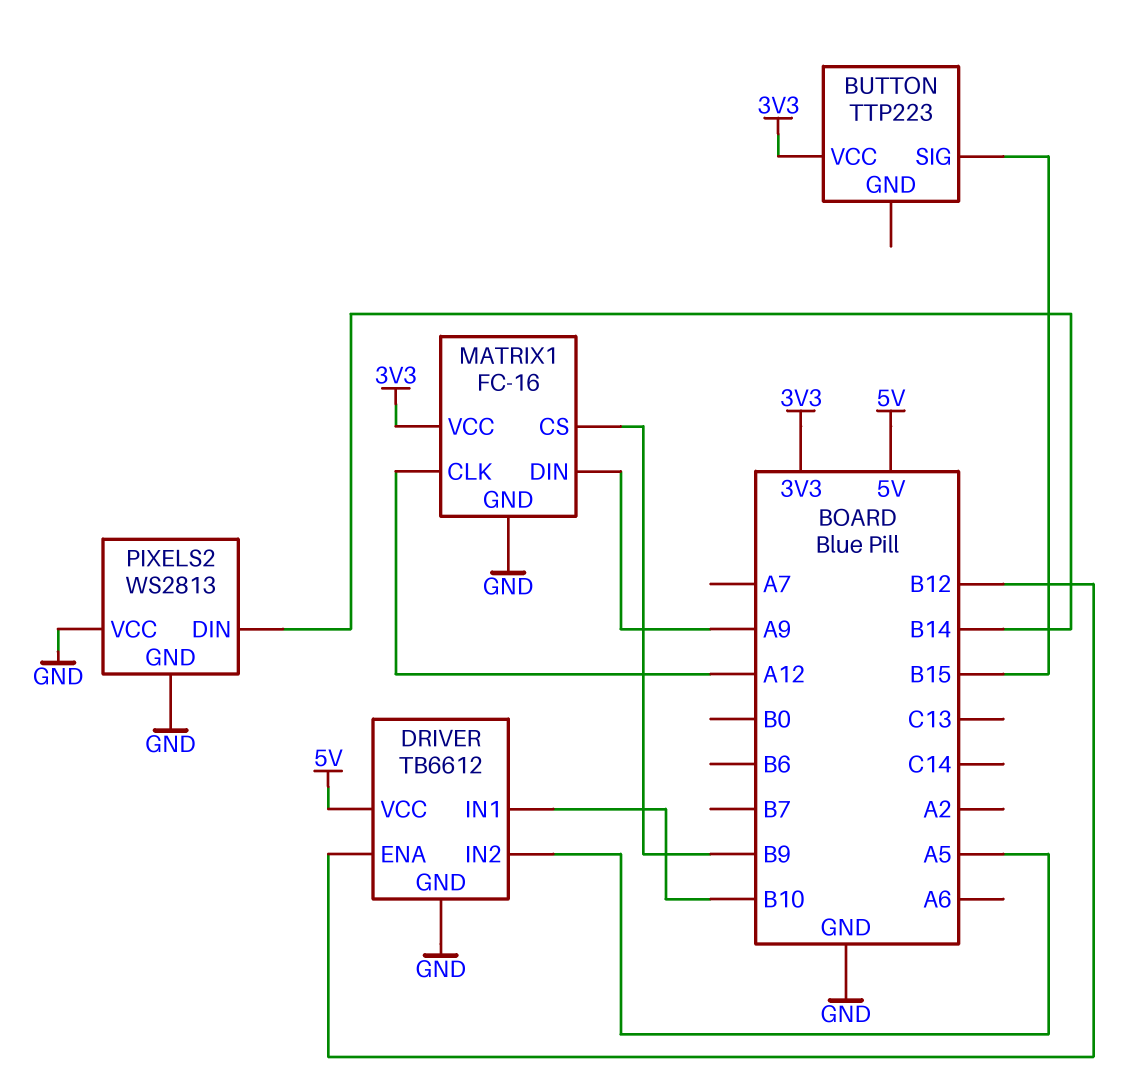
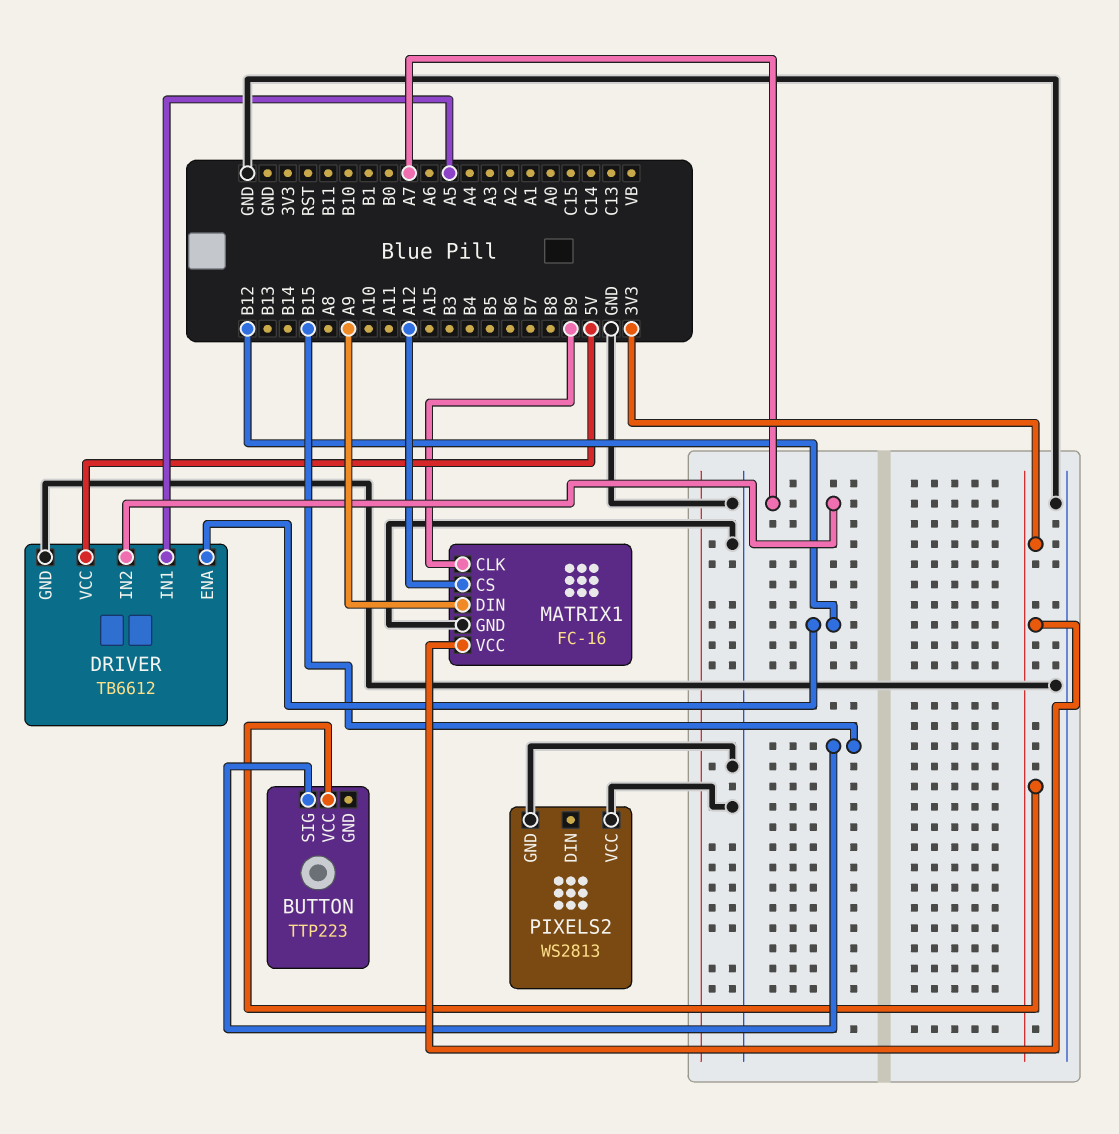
DRIVER pin IN1: B10 -> A5
DRIVER pin IN2: A5 -> A7
MATRIX1 pin CLK: A12 -> B9
MATRIX1 pin CS: B9 -> A12
PIXELS2 pin DIN: B14 -> none

